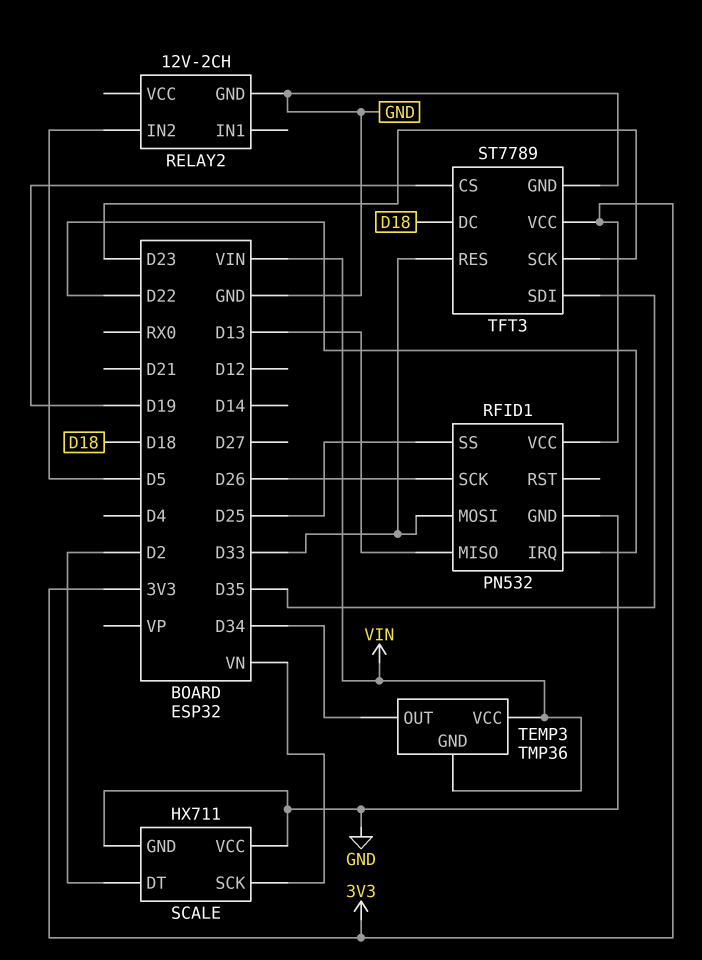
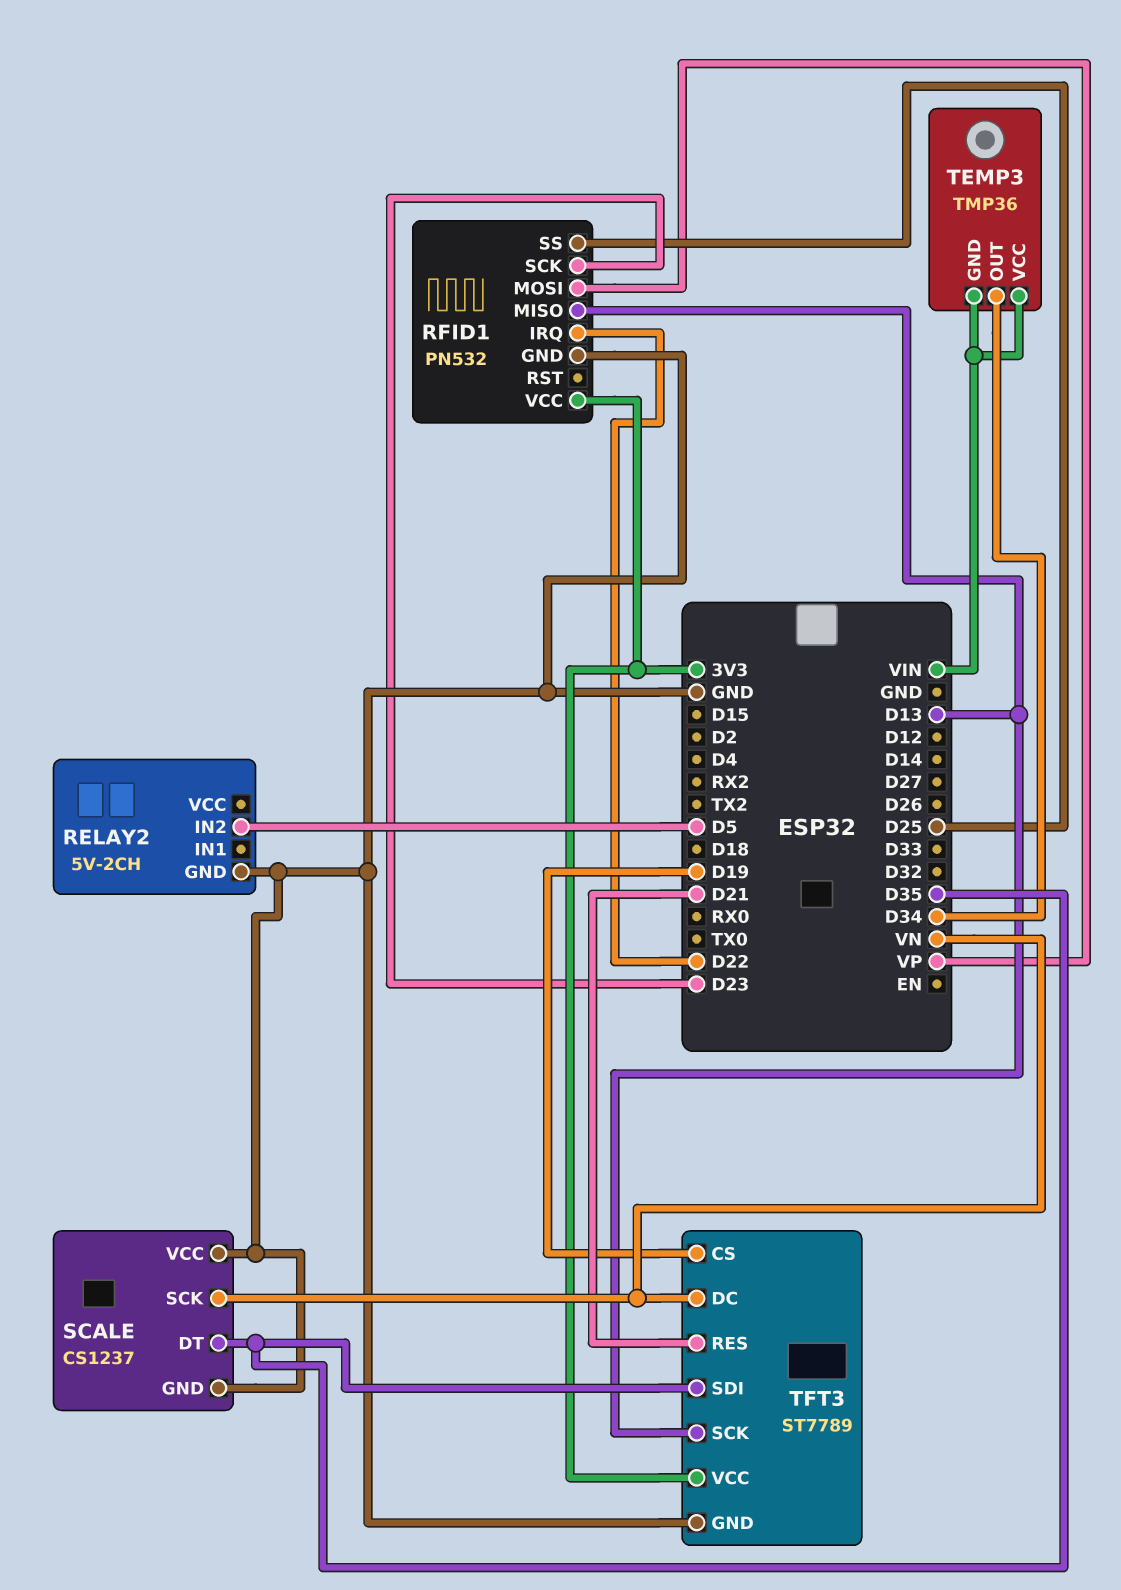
RELAY2: 12V-2CH -> 5V-2CH
RFID1 pin MOSI: D33 -> VP
RFID1 pin SCK: D26 -> D23
SCALE: HX711 -> CS1237
SCALE pin DT: D2 -> D35
TFT3 pin DC: D18 -> VN
TFT3 pin RES: D33 -> D21
TFT3 pin SCK: D23 -> D13

